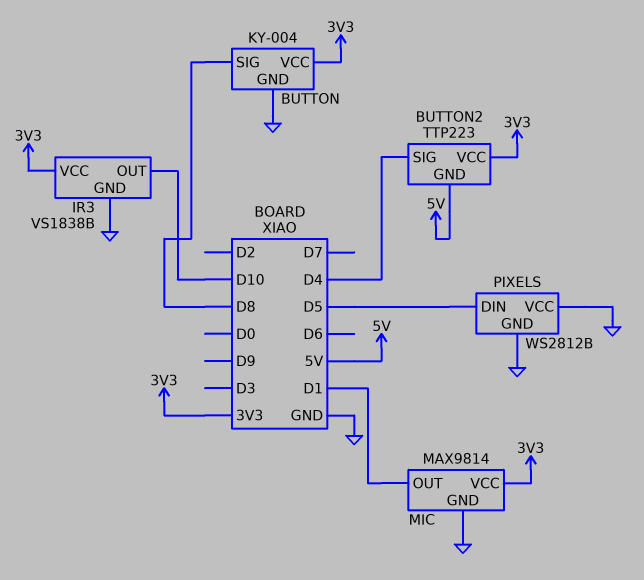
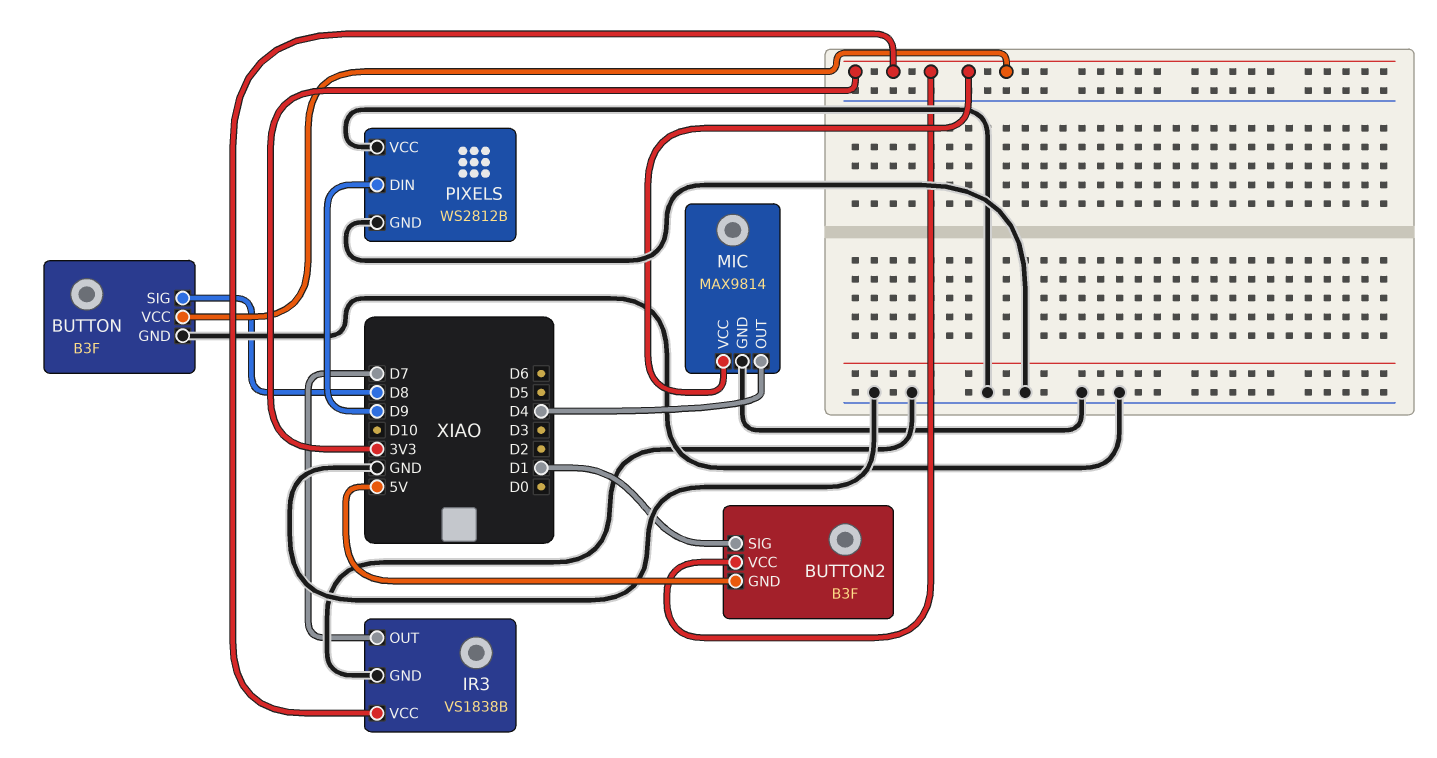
BUTTON: KY-004 -> B3F
BUTTON2: TTP223 -> B3F
BUTTON2 pin SIG: D4 -> D1
IR3 pin OUT: D10 -> D7
MIC pin OUT: D1 -> D4
PIXELS pin DIN: D5 -> D9

